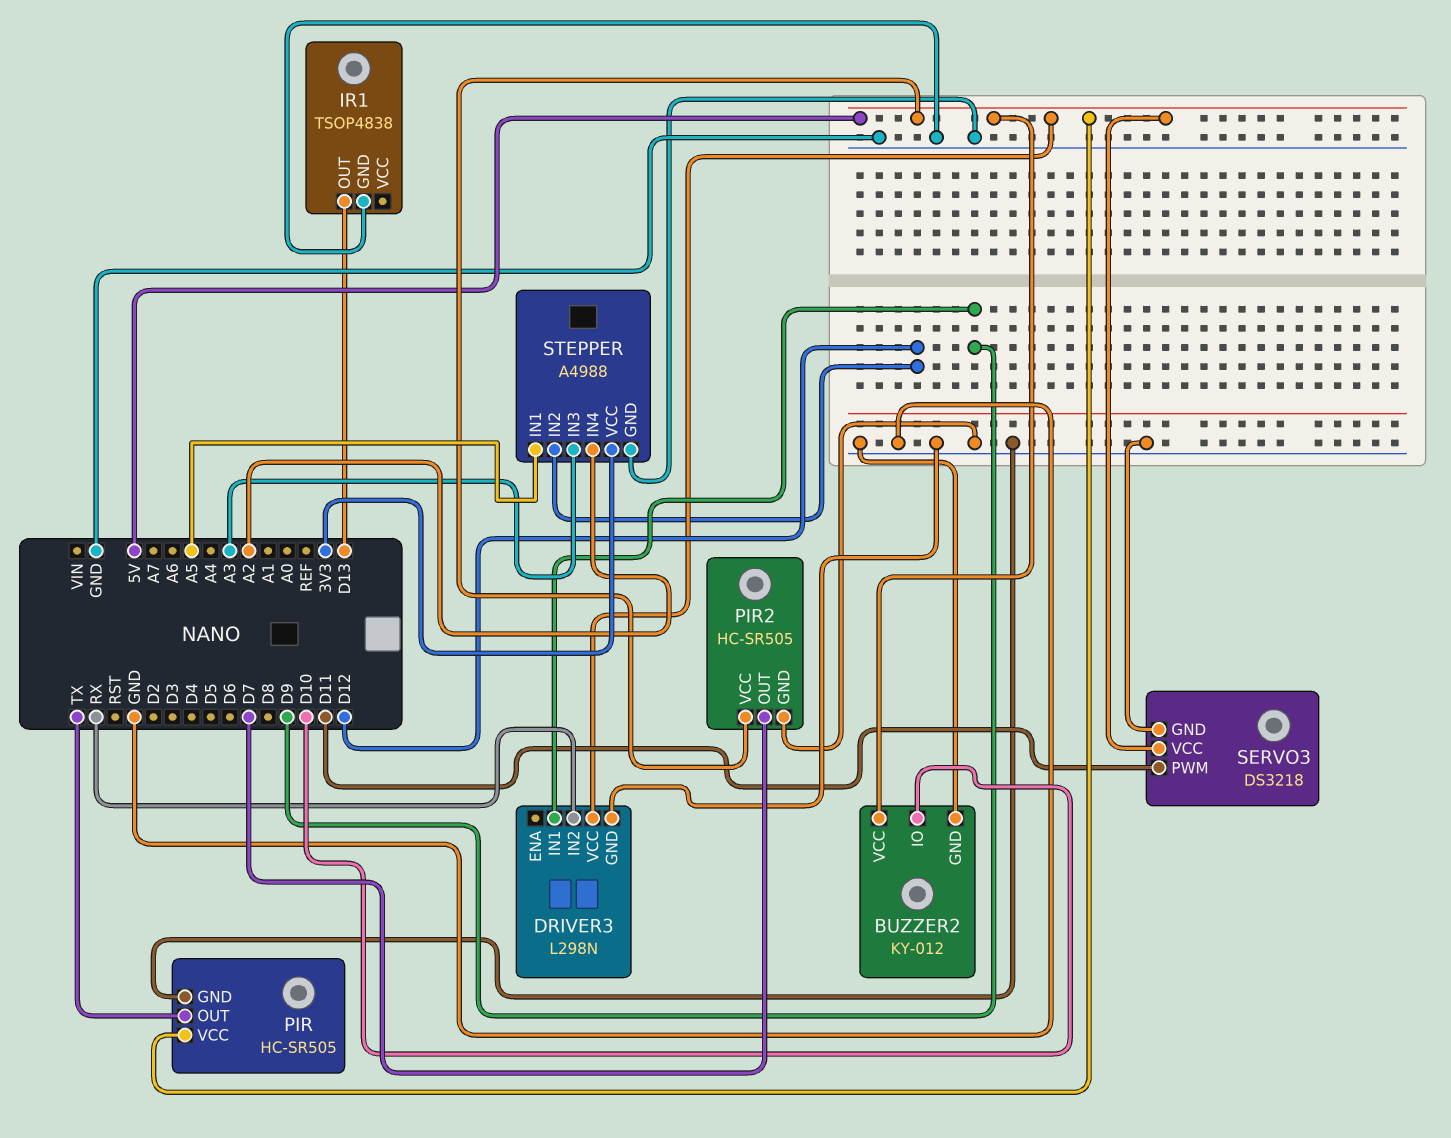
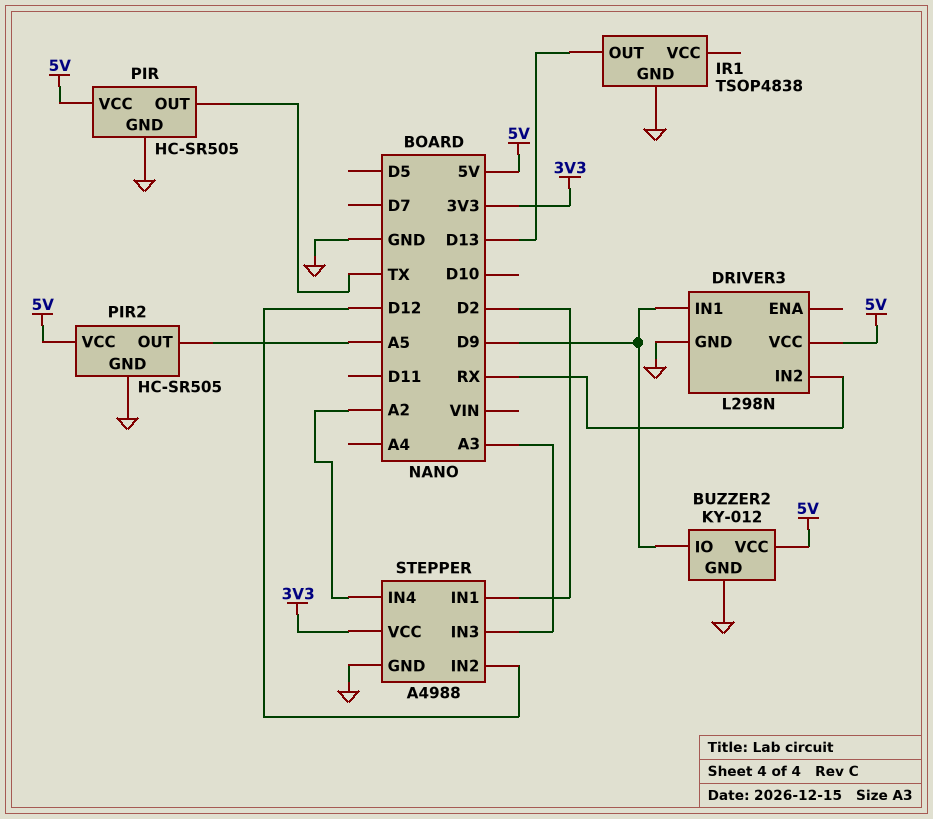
BUZZER2 pin IO: D10 -> D9
PIR2 pin OUT: D7 -> A5
SERVO3: DS3218 -> none
SERVO3 pin GND: GND -> none
SERVO3 pin PWM: D11 -> none
SERVO3 pin VCC: 5V -> none
STEPPER pin IN1: A5 -> D2

